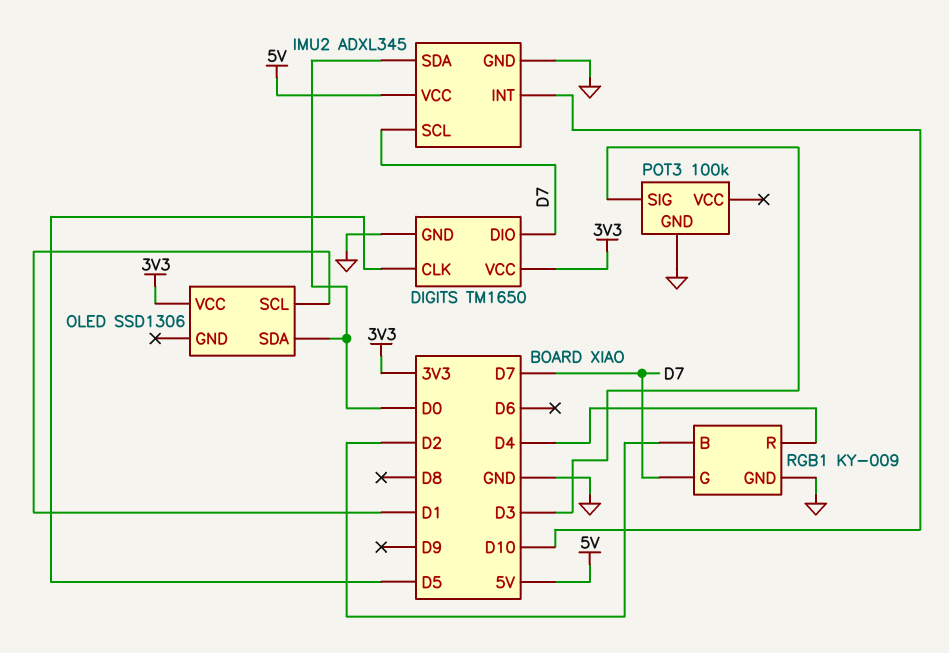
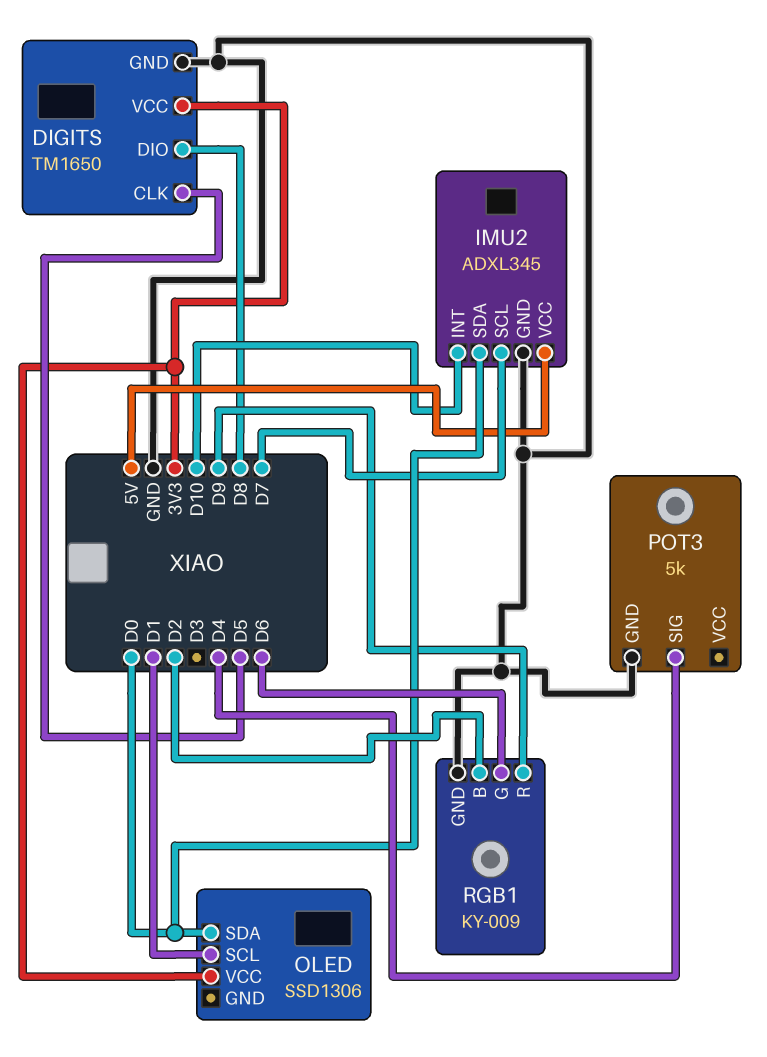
DIGITS pin DIO: D7 -> D8
POT3: 100k -> 5k
POT3 pin SIG: D3 -> D4
RGB1 pin G: D7 -> D6
RGB1 pin R: D4 -> D9

